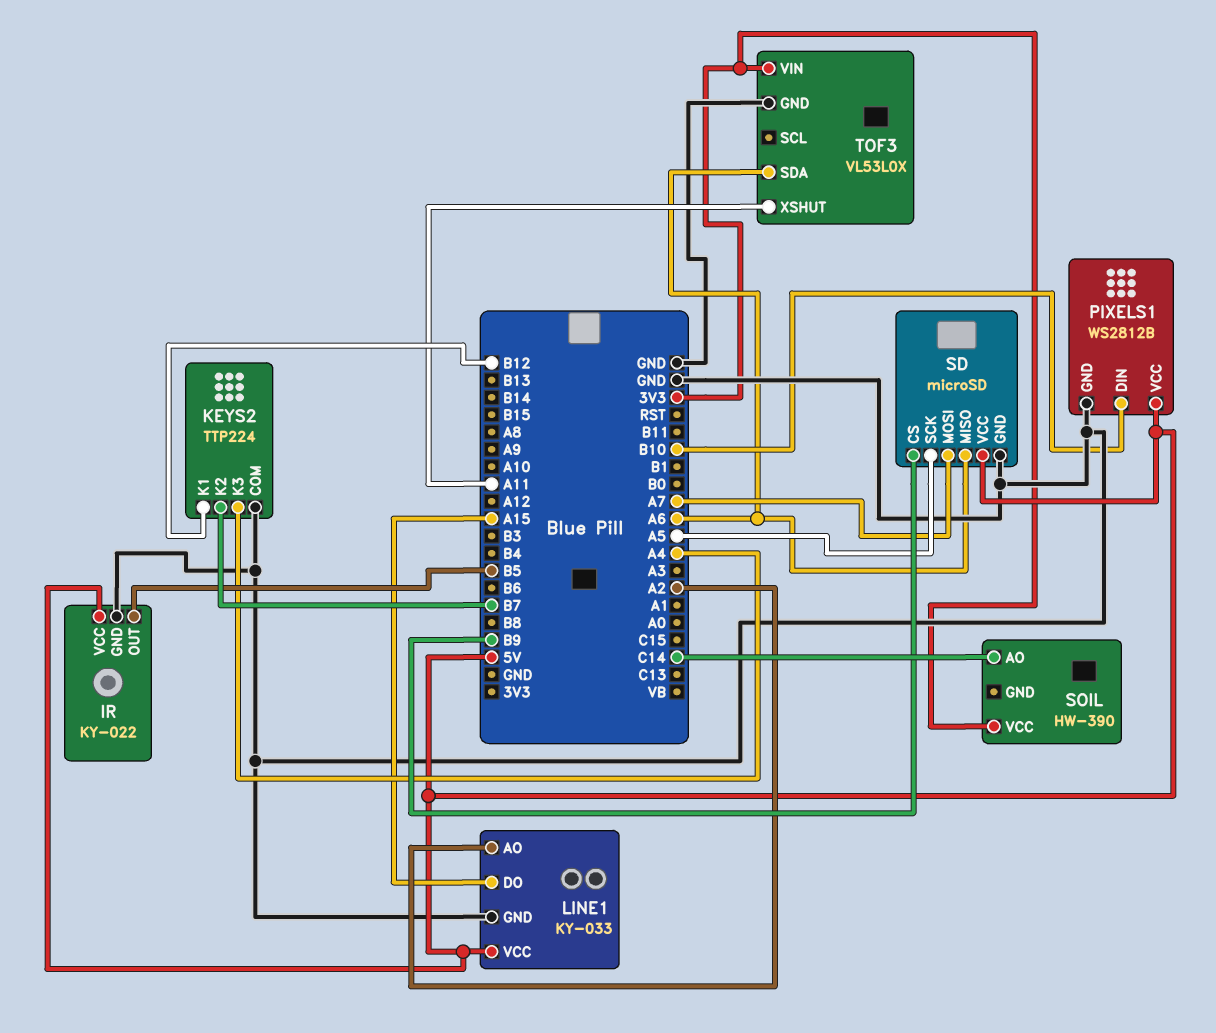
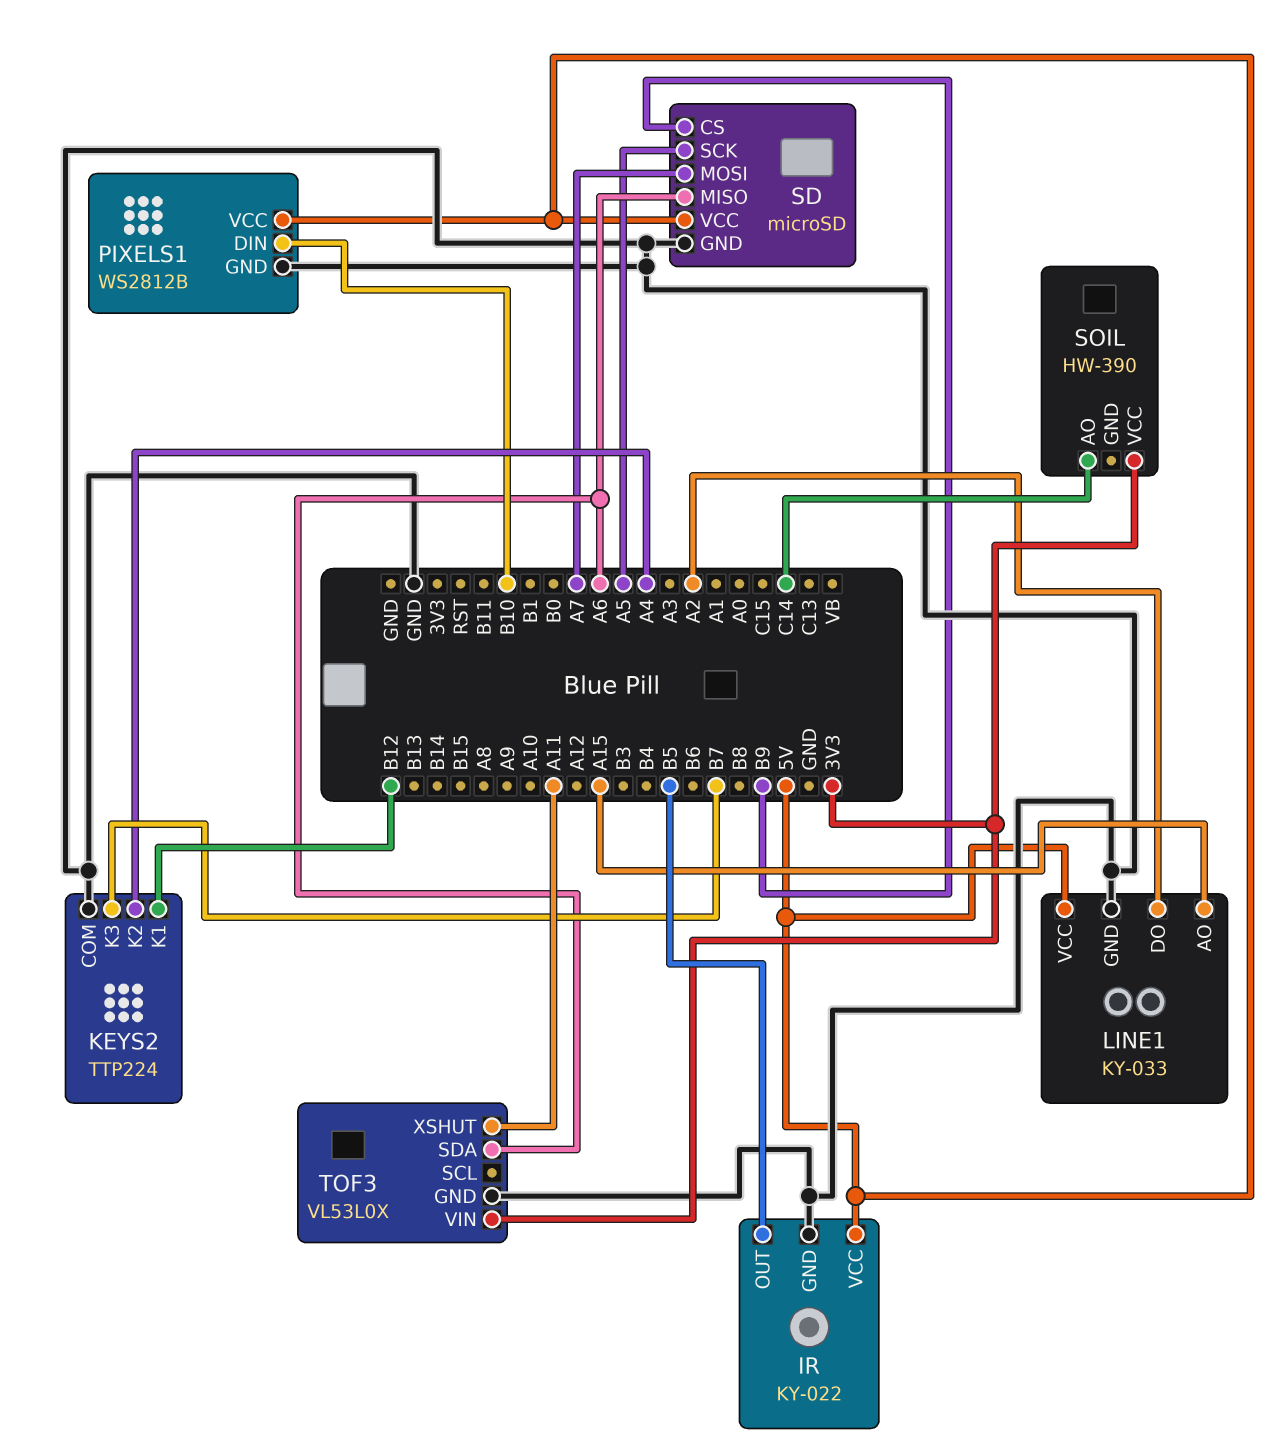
KEYS2 pin K2: B7 -> A4
KEYS2 pin K3: A4 -> B7
LINE1 pin AO: A2 -> A15
LINE1 pin DO: A15 -> A2

